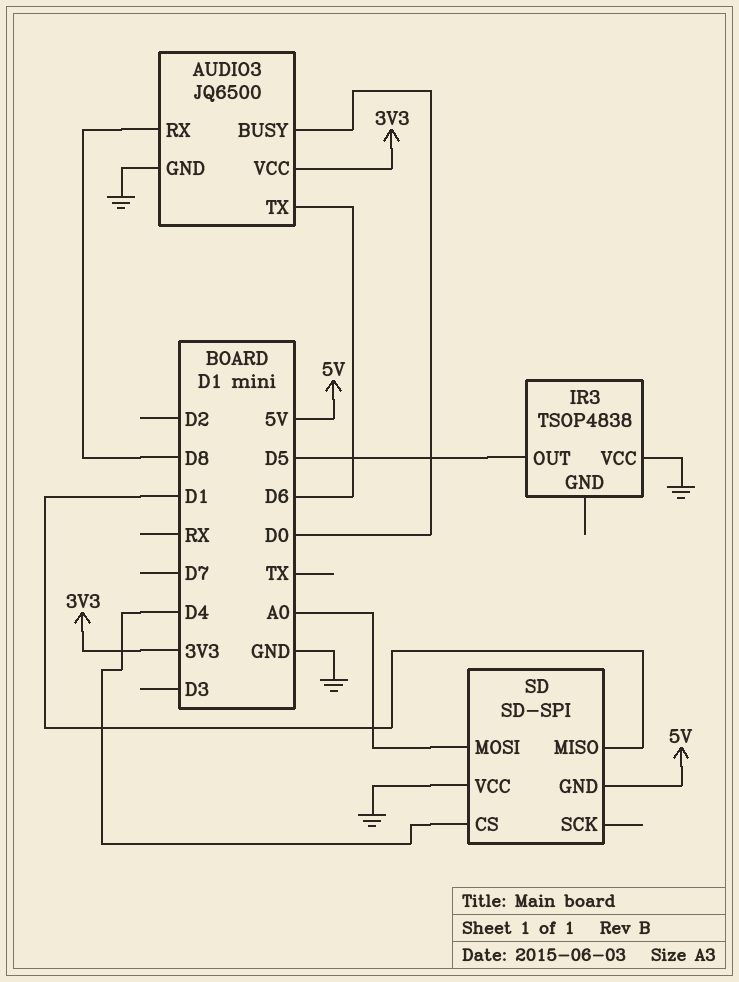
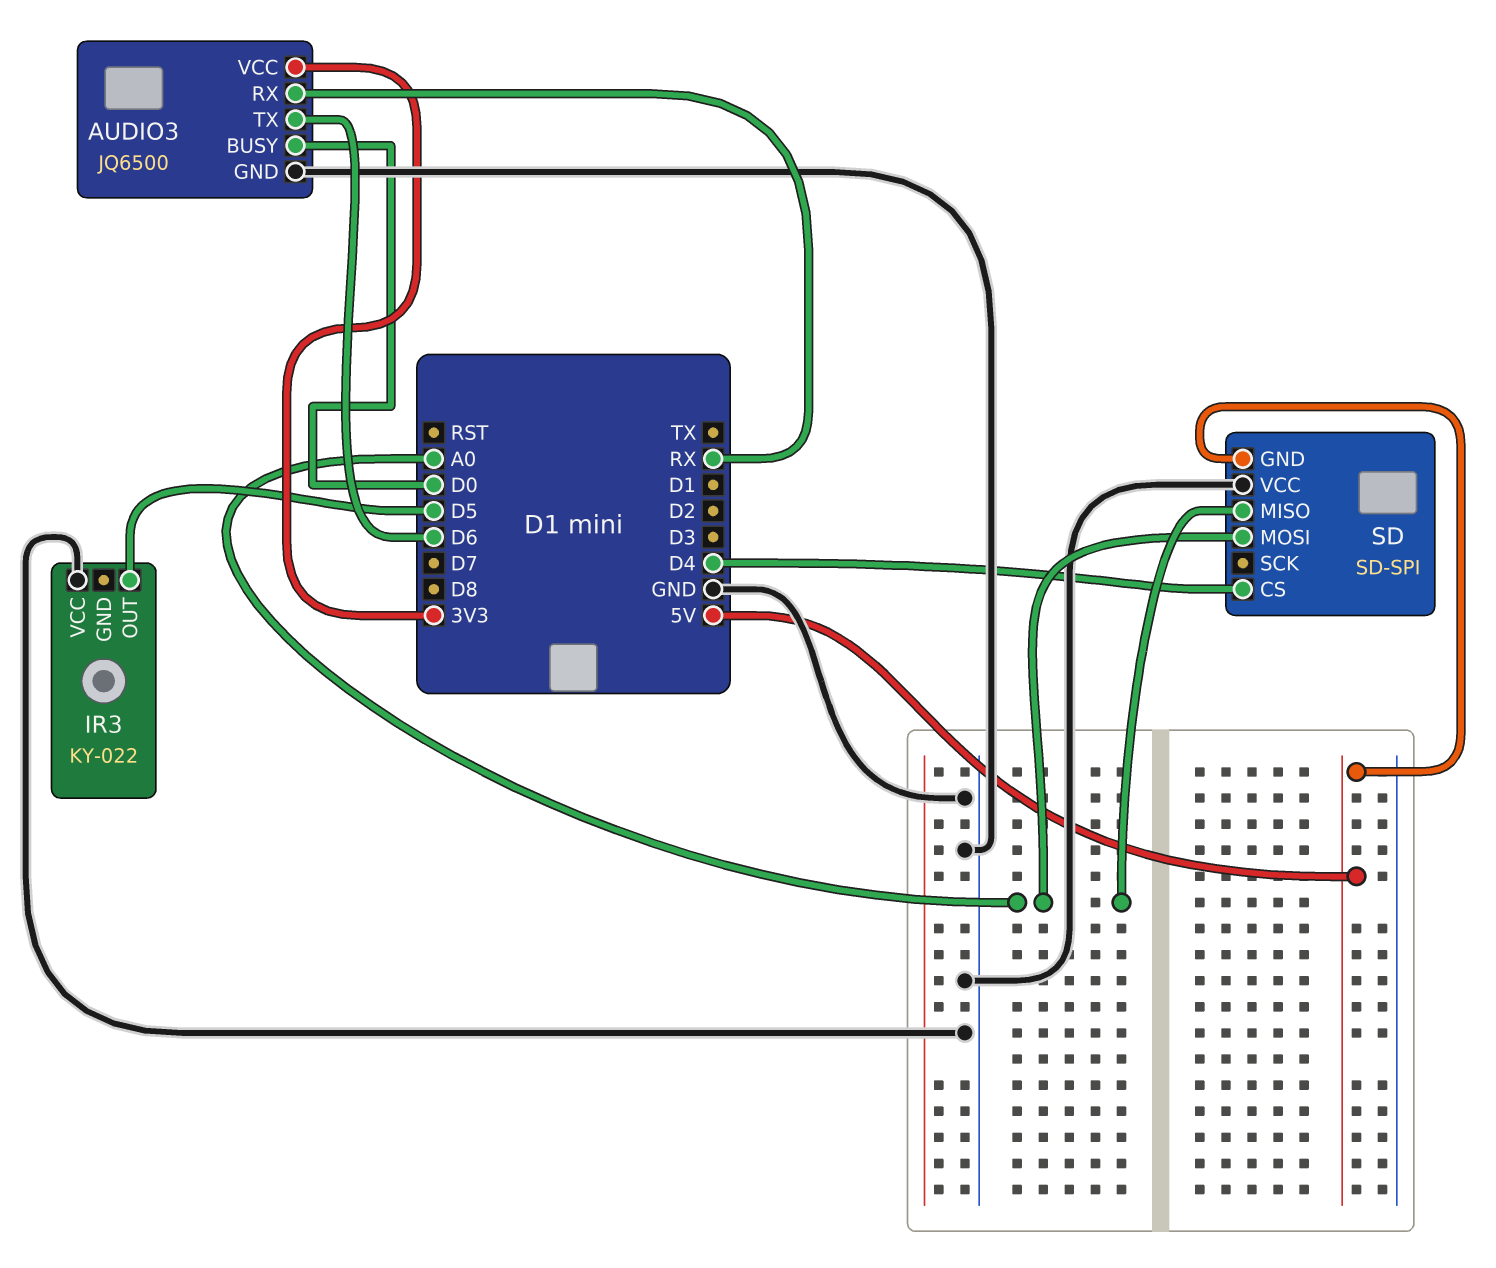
AUDIO3 pin RX: D8 -> RX
IR3: TSOP4838 -> KY-022
SD pin MISO: D1 -> A0

